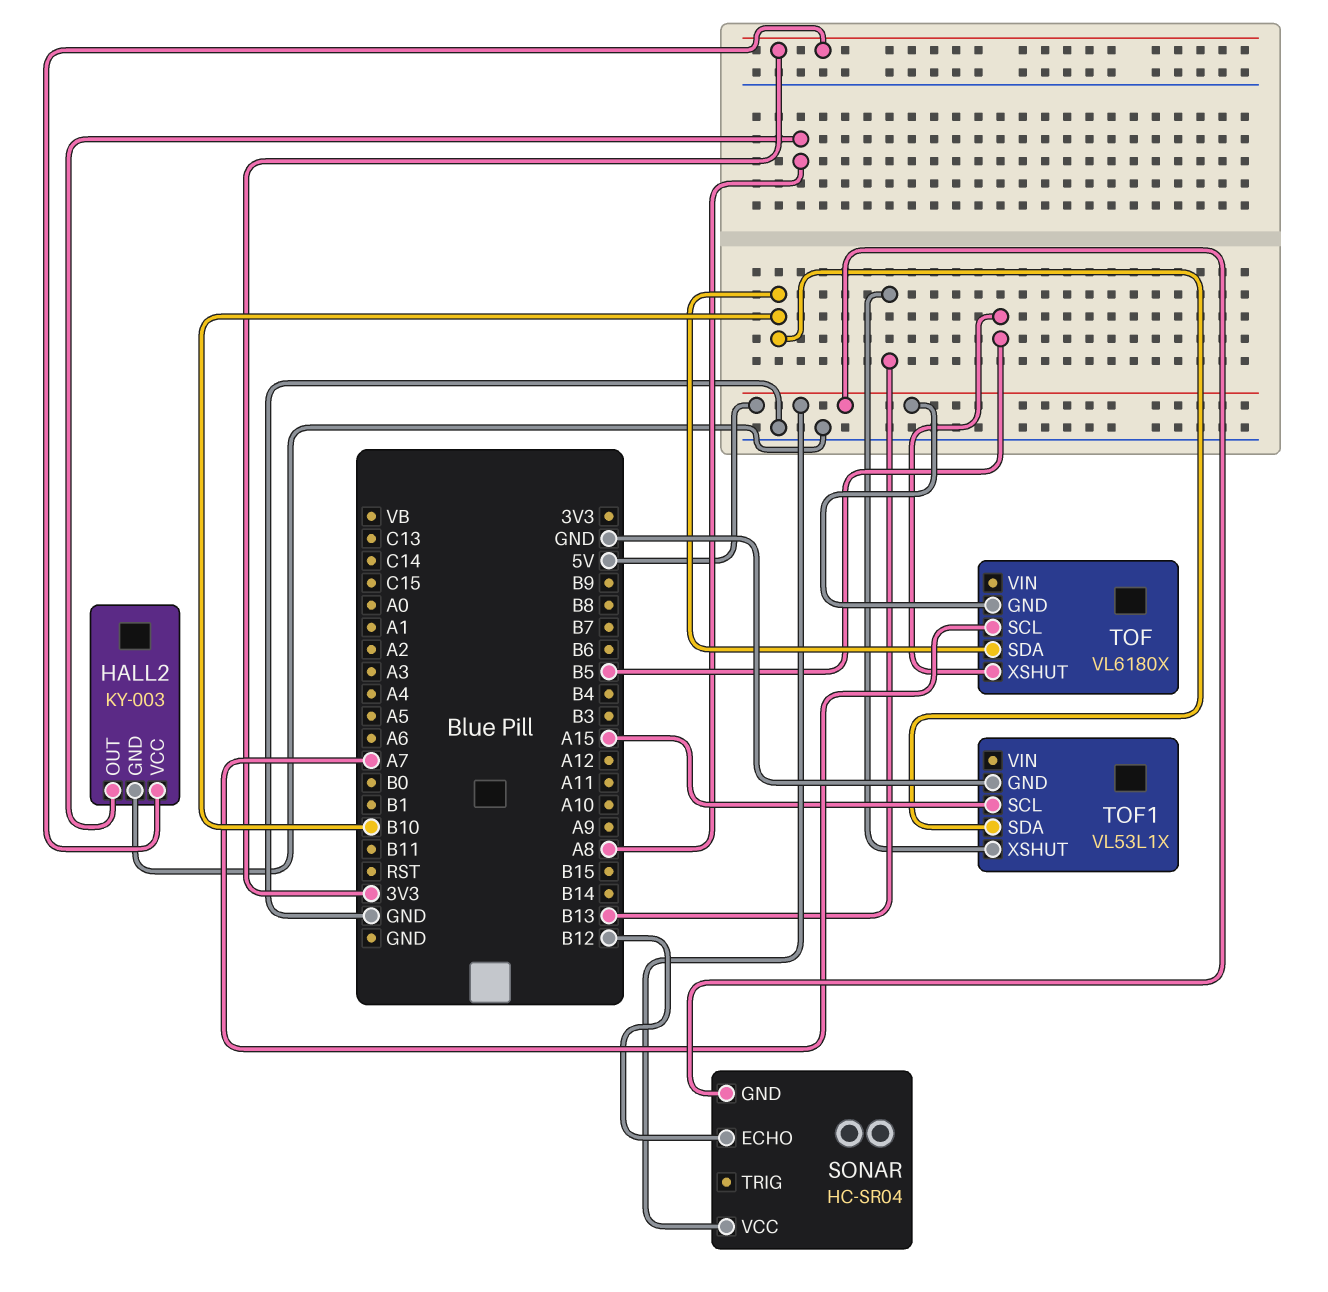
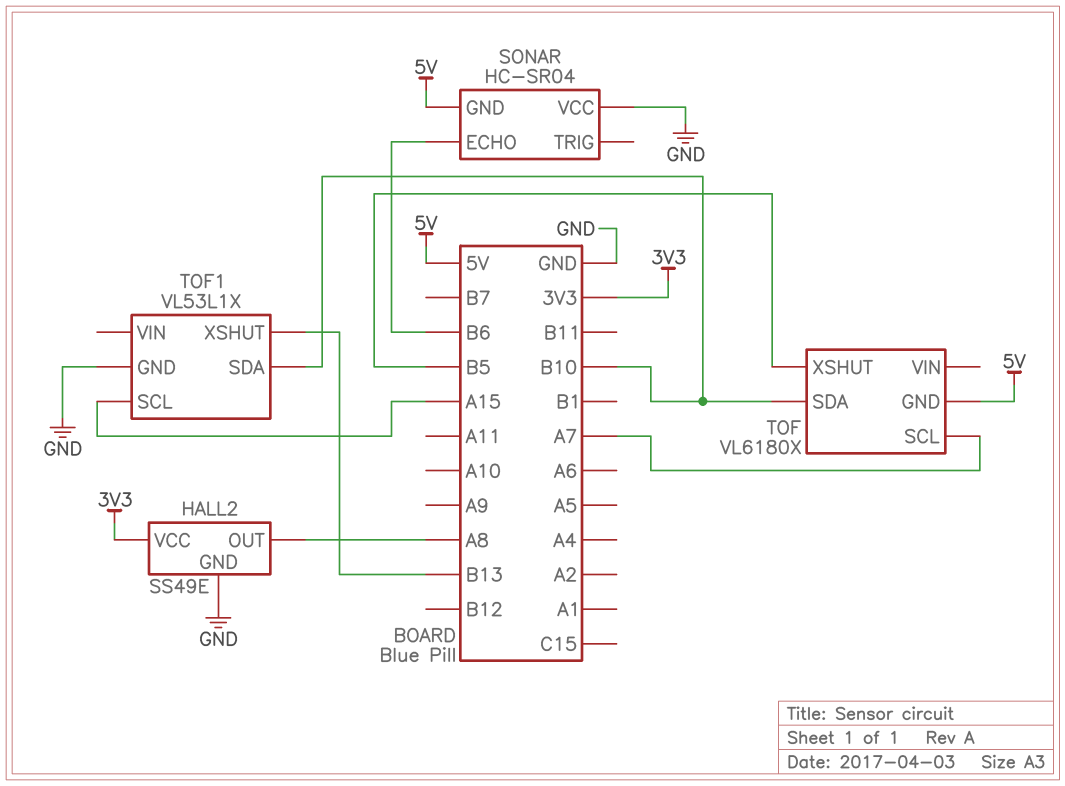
HALL2: KY-003 -> SS49E
SONAR pin ECHO: B12 -> B6
SONAR pin VCC: 5V -> GND

